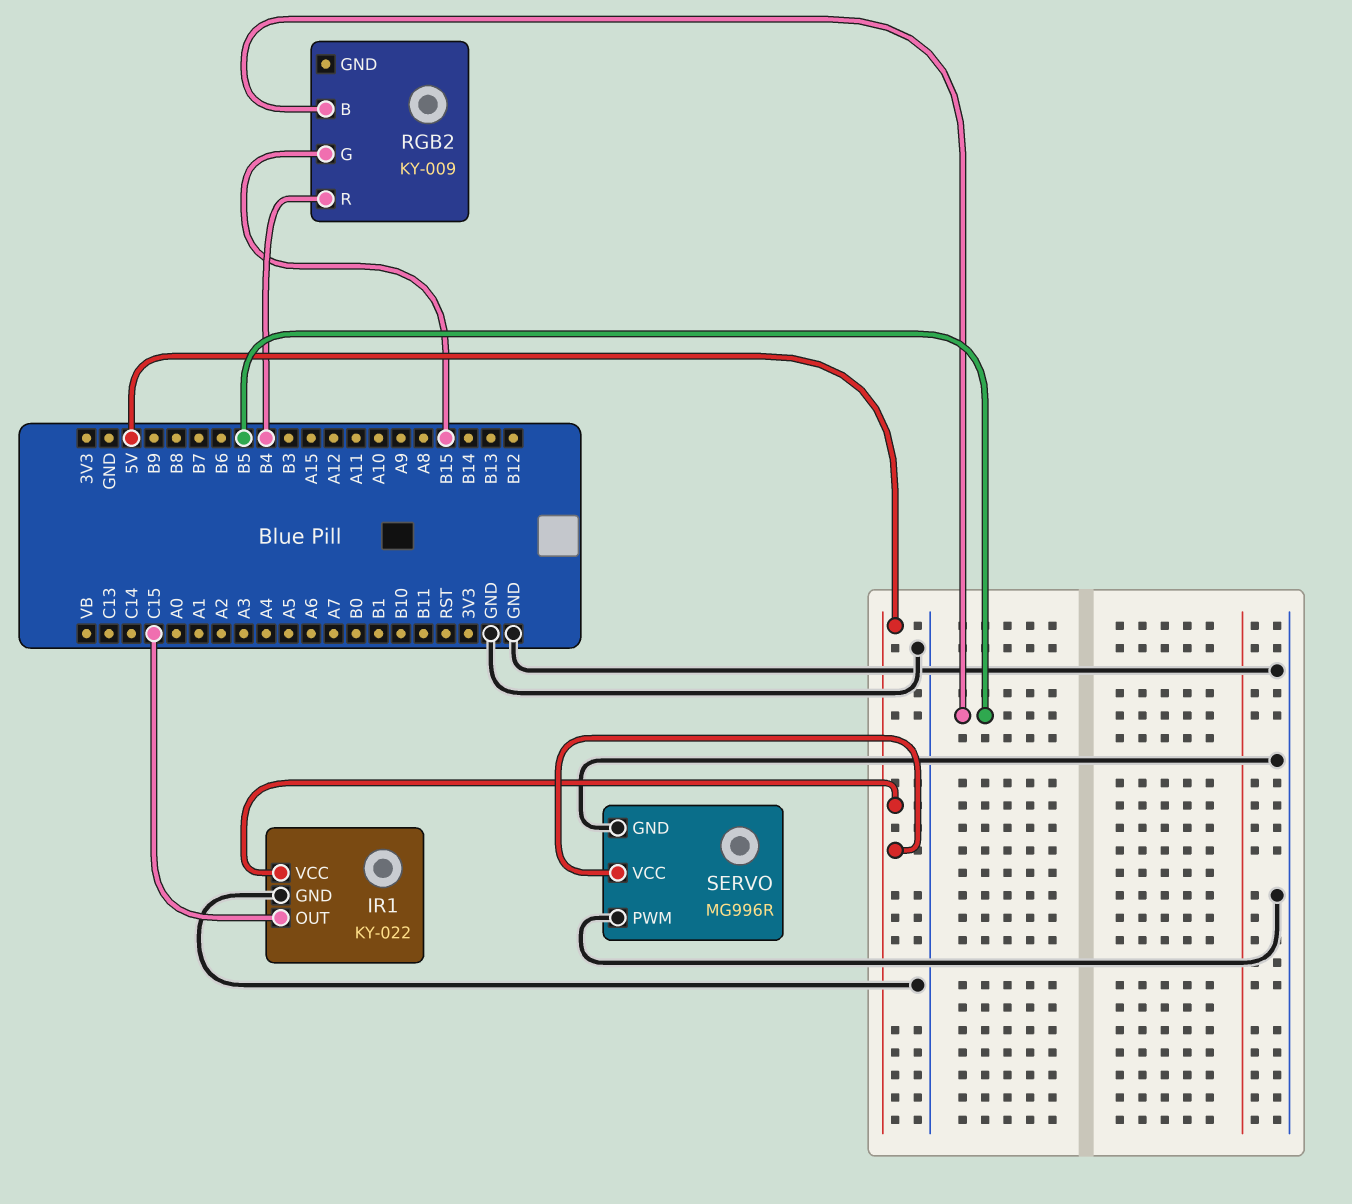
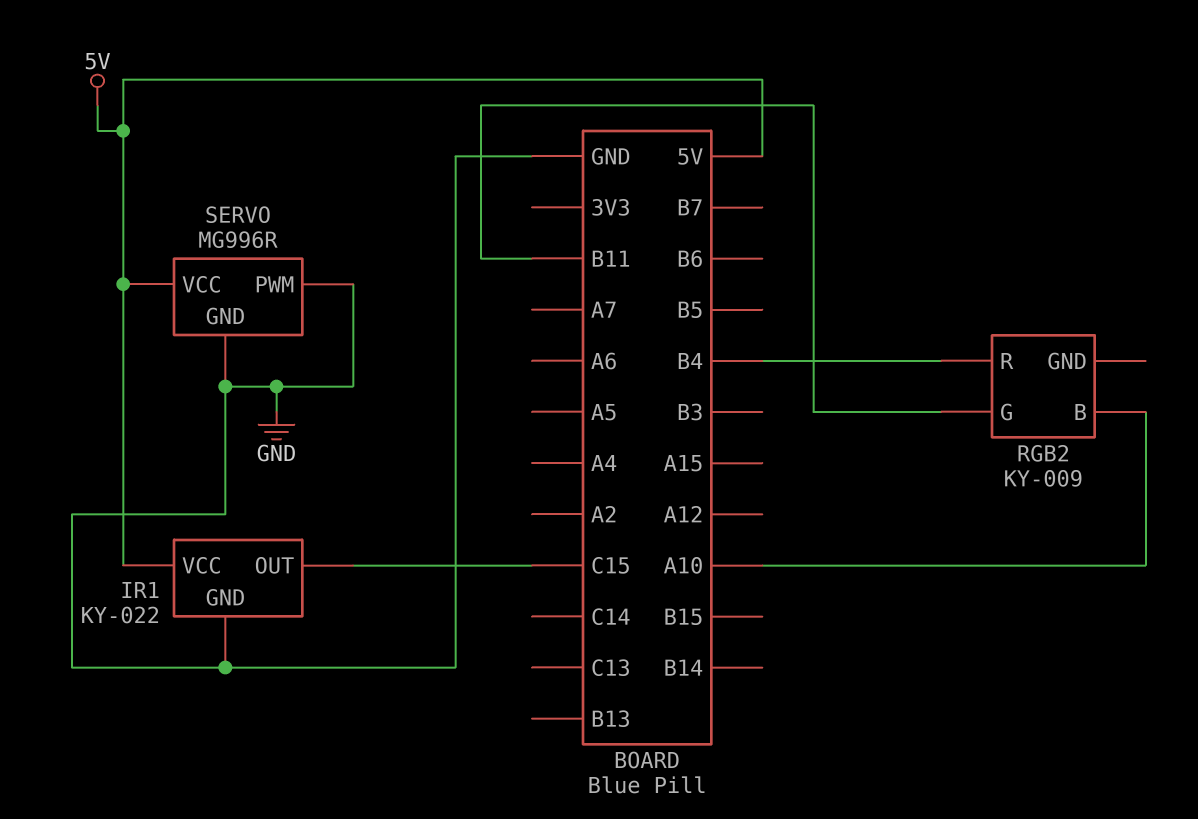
RGB2 pin B: B5 -> A10
RGB2 pin G: B15 -> B11

